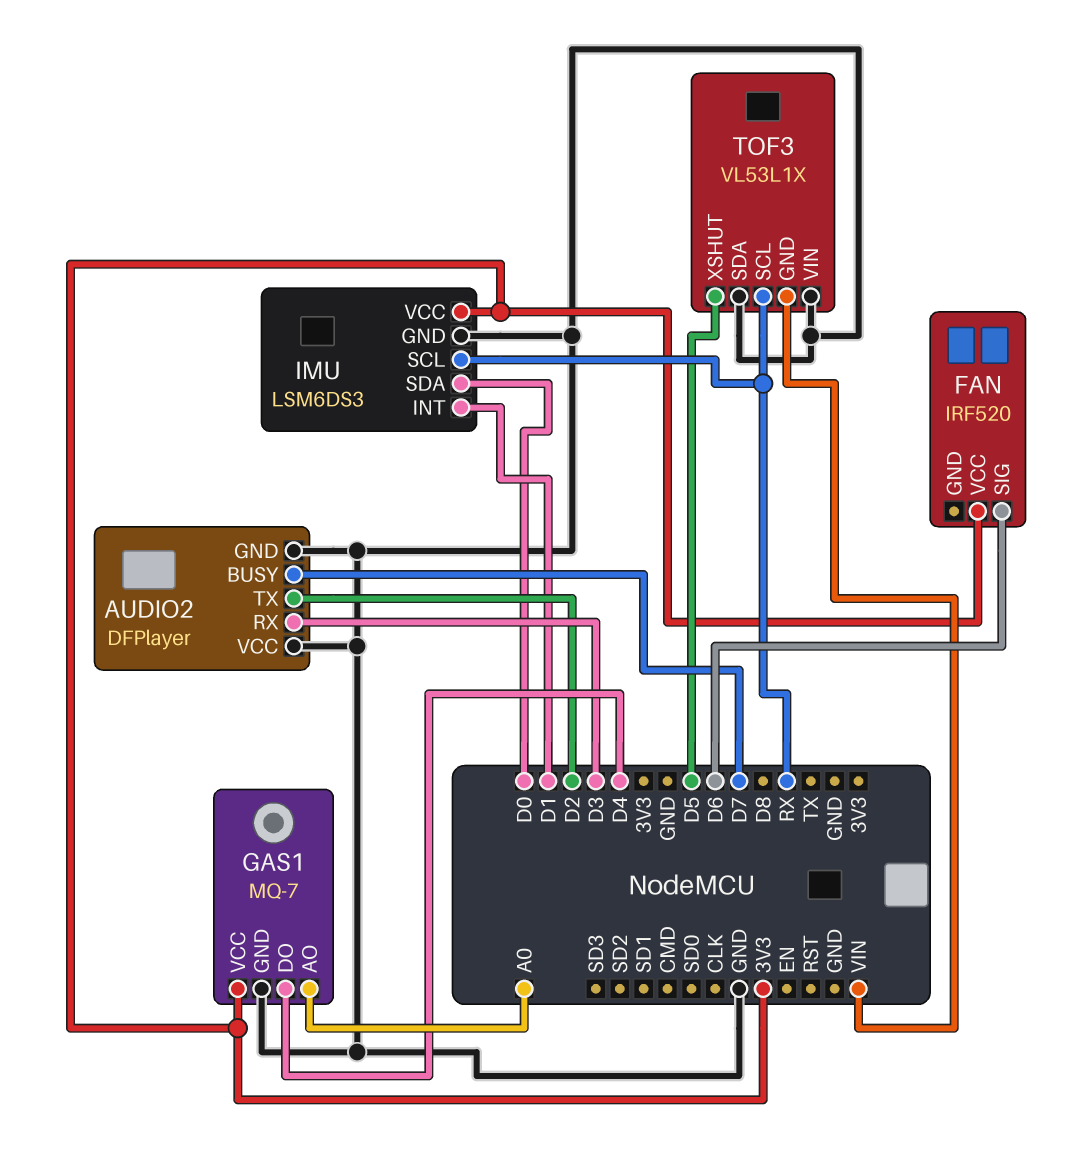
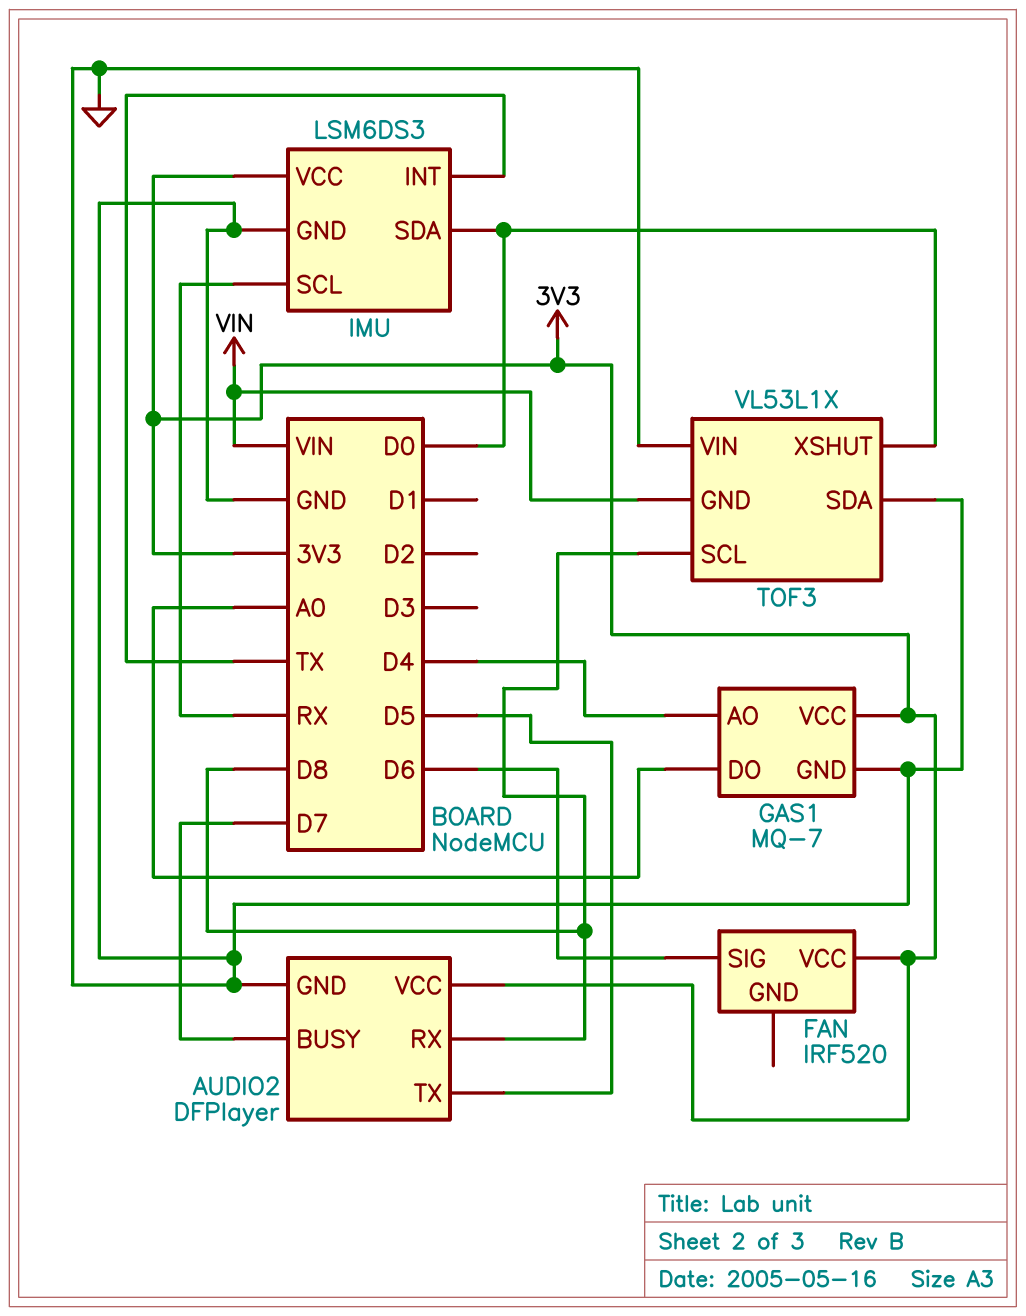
AUDIO2 pin RX: D3 -> D8
AUDIO2 pin TX: D2 -> D5
AUDIO2 pin VCC: GND -> 3V3
GAS1 pin AO: A0 -> D4
GAS1 pin DO: D4 -> A0
IMU pin INT: D1 -> TX
TOF3 pin SCL: RX -> D8
TOF3 pin XSHUT: D5 -> D0

